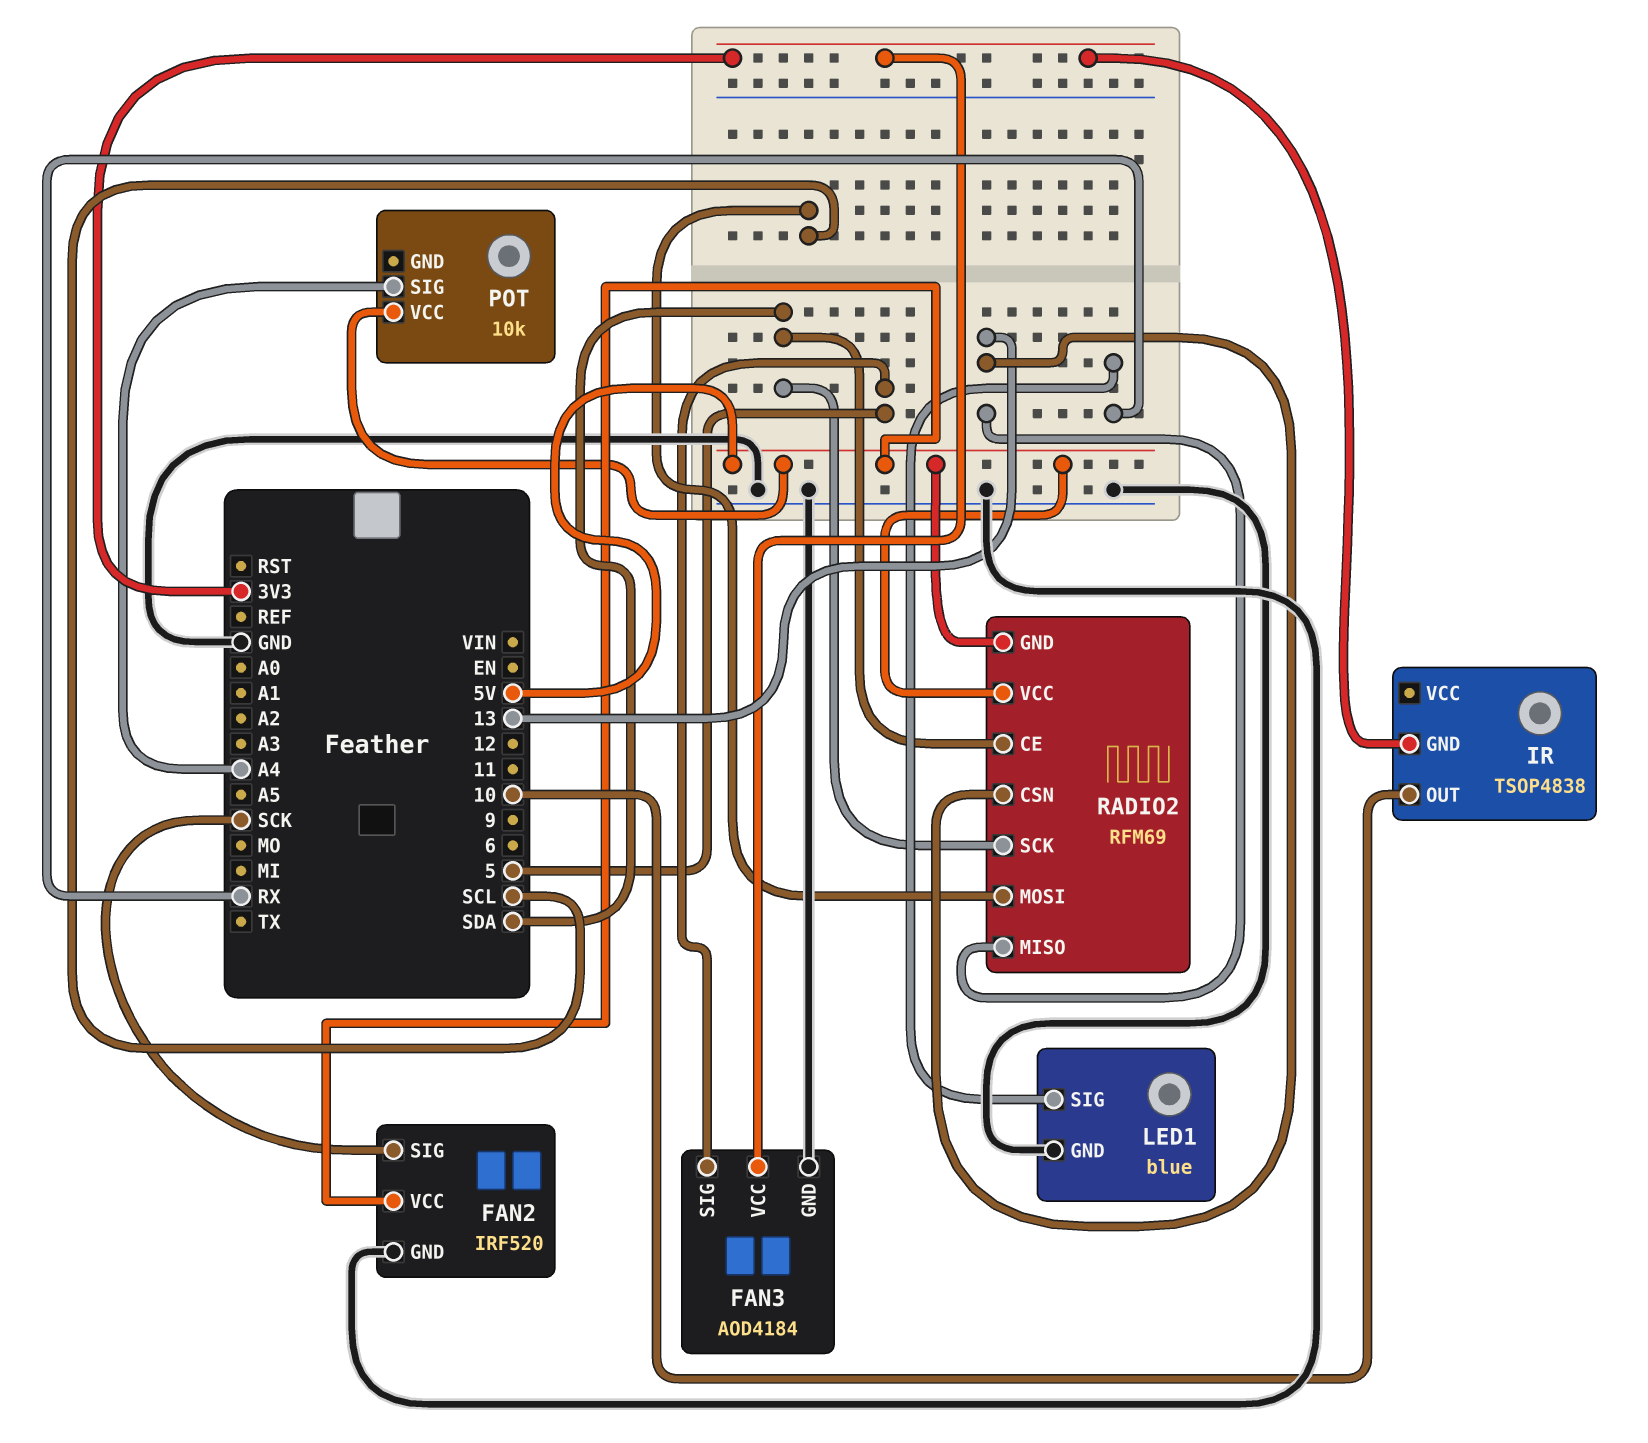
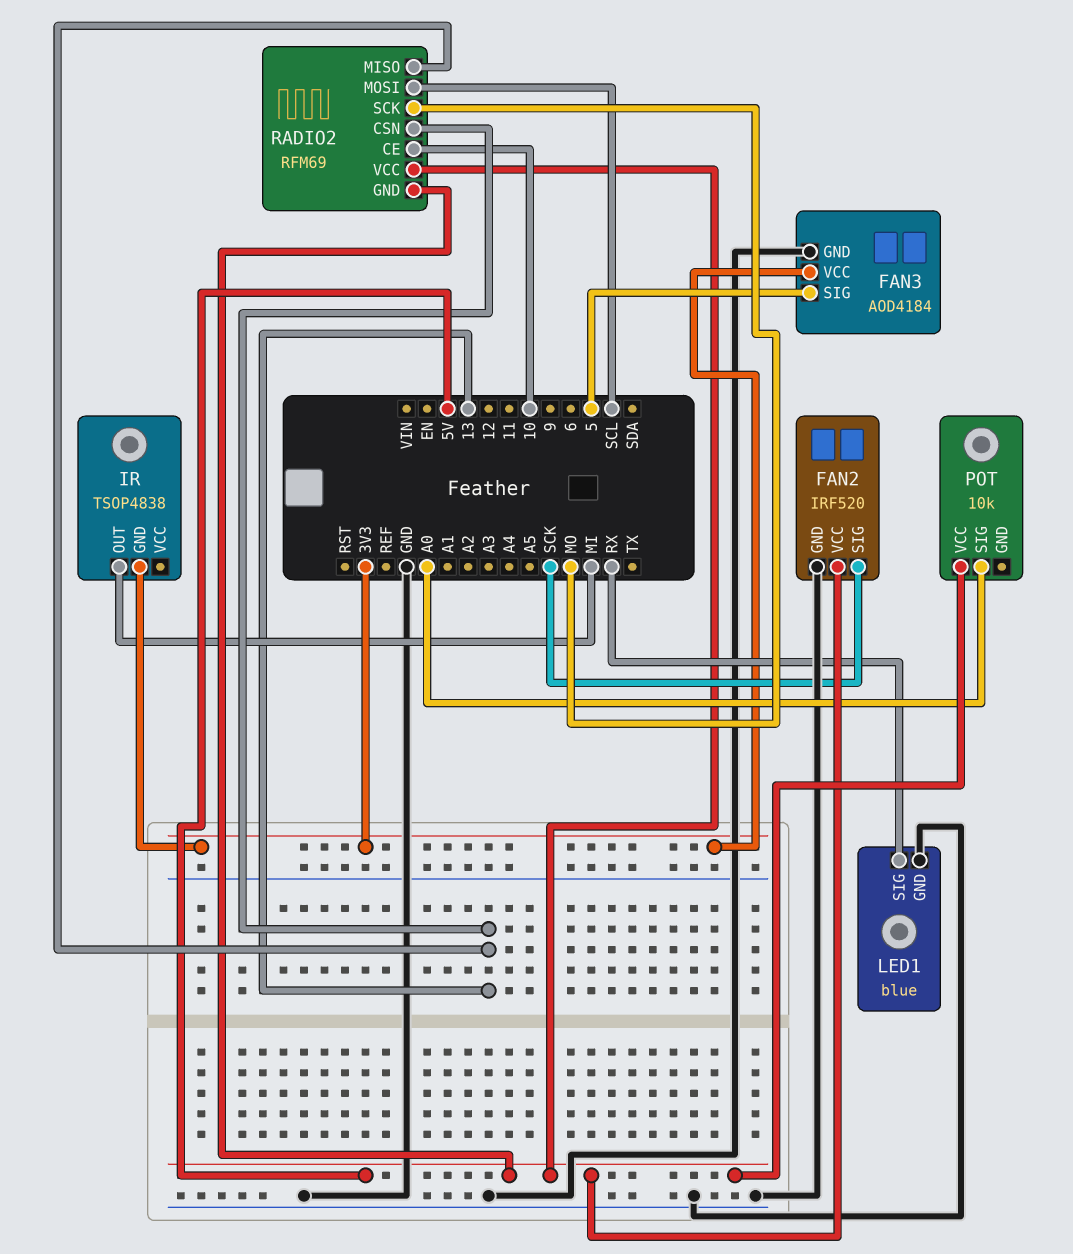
IR pin OUT: 10 -> MI
POT pin SIG: A4 -> A0
RADIO2 pin CE: SDA -> 10
RADIO2 pin SCK: SDA -> MO

